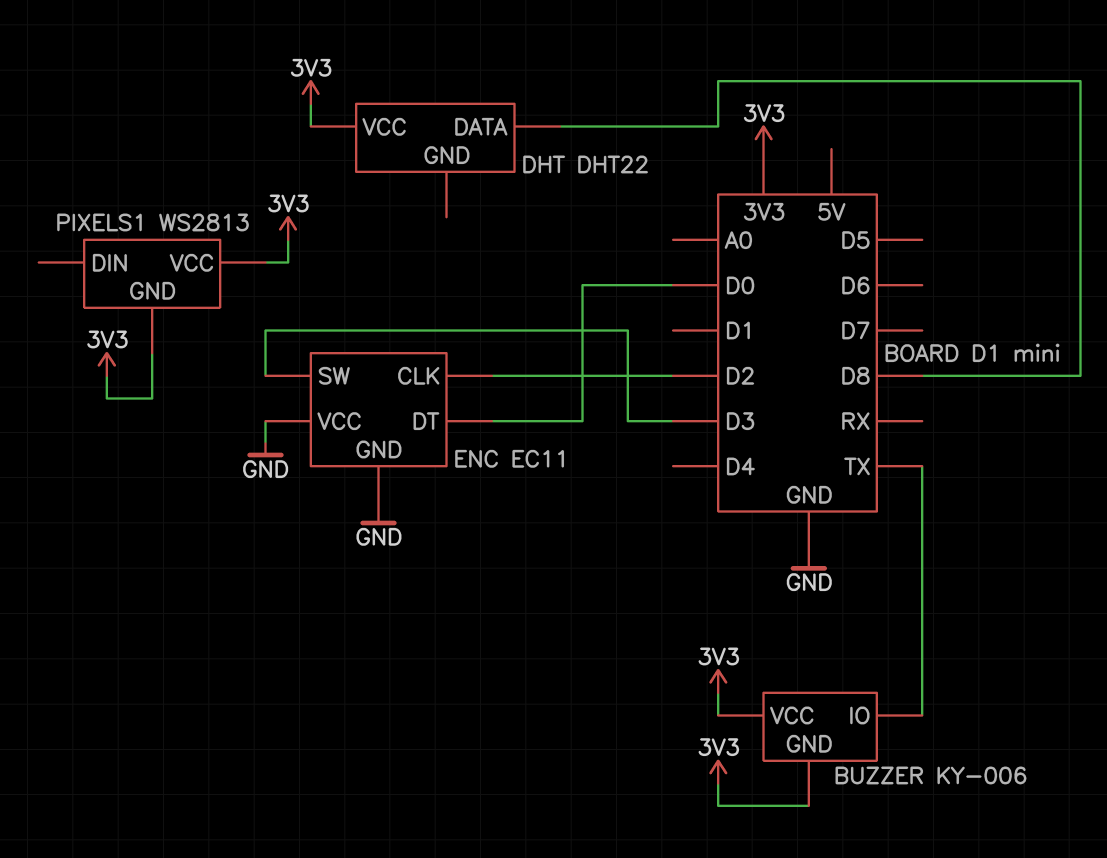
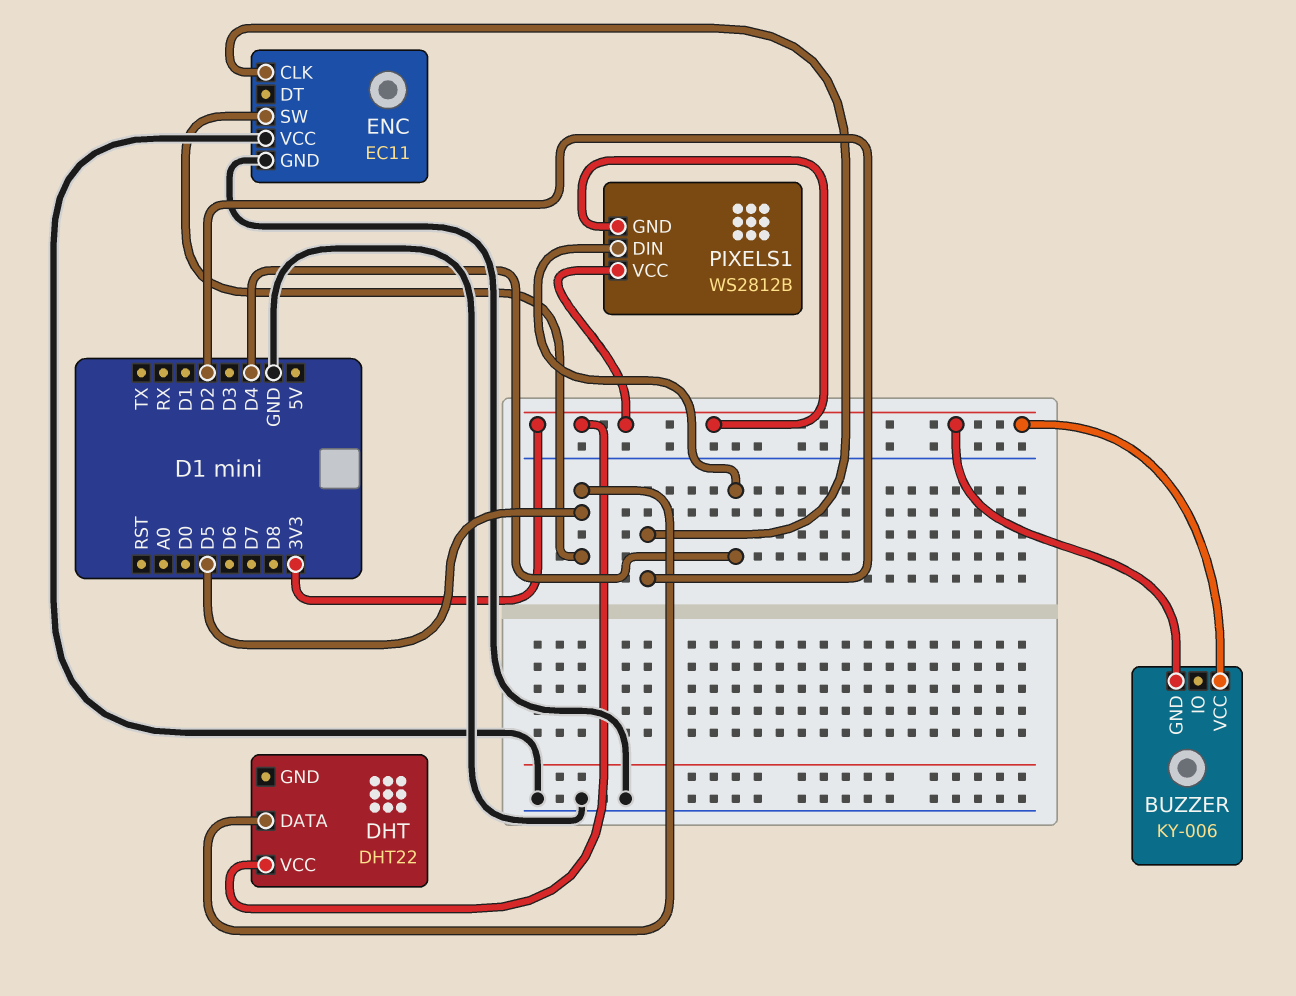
BUZZER pin IO: TX -> none
DHT pin DATA: D8 -> D5
ENC pin DT: D0 -> none
ENC pin SW: D3 -> D5
PIXELS1: WS2813 -> WS2812B
PIXELS1 pin DIN: none -> D4

